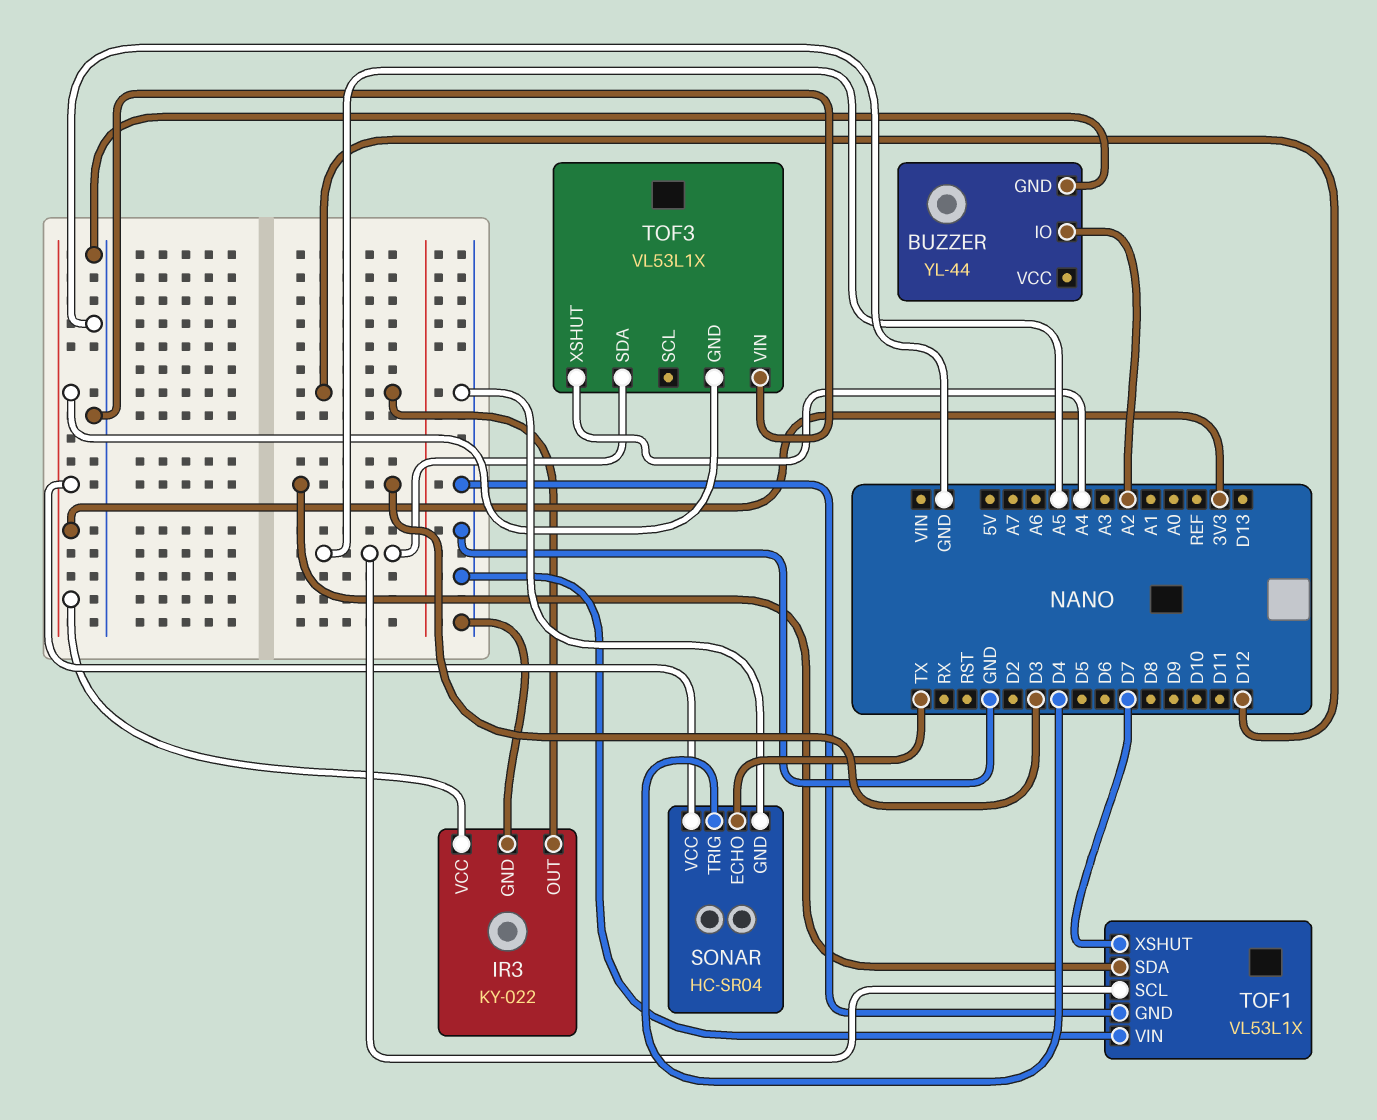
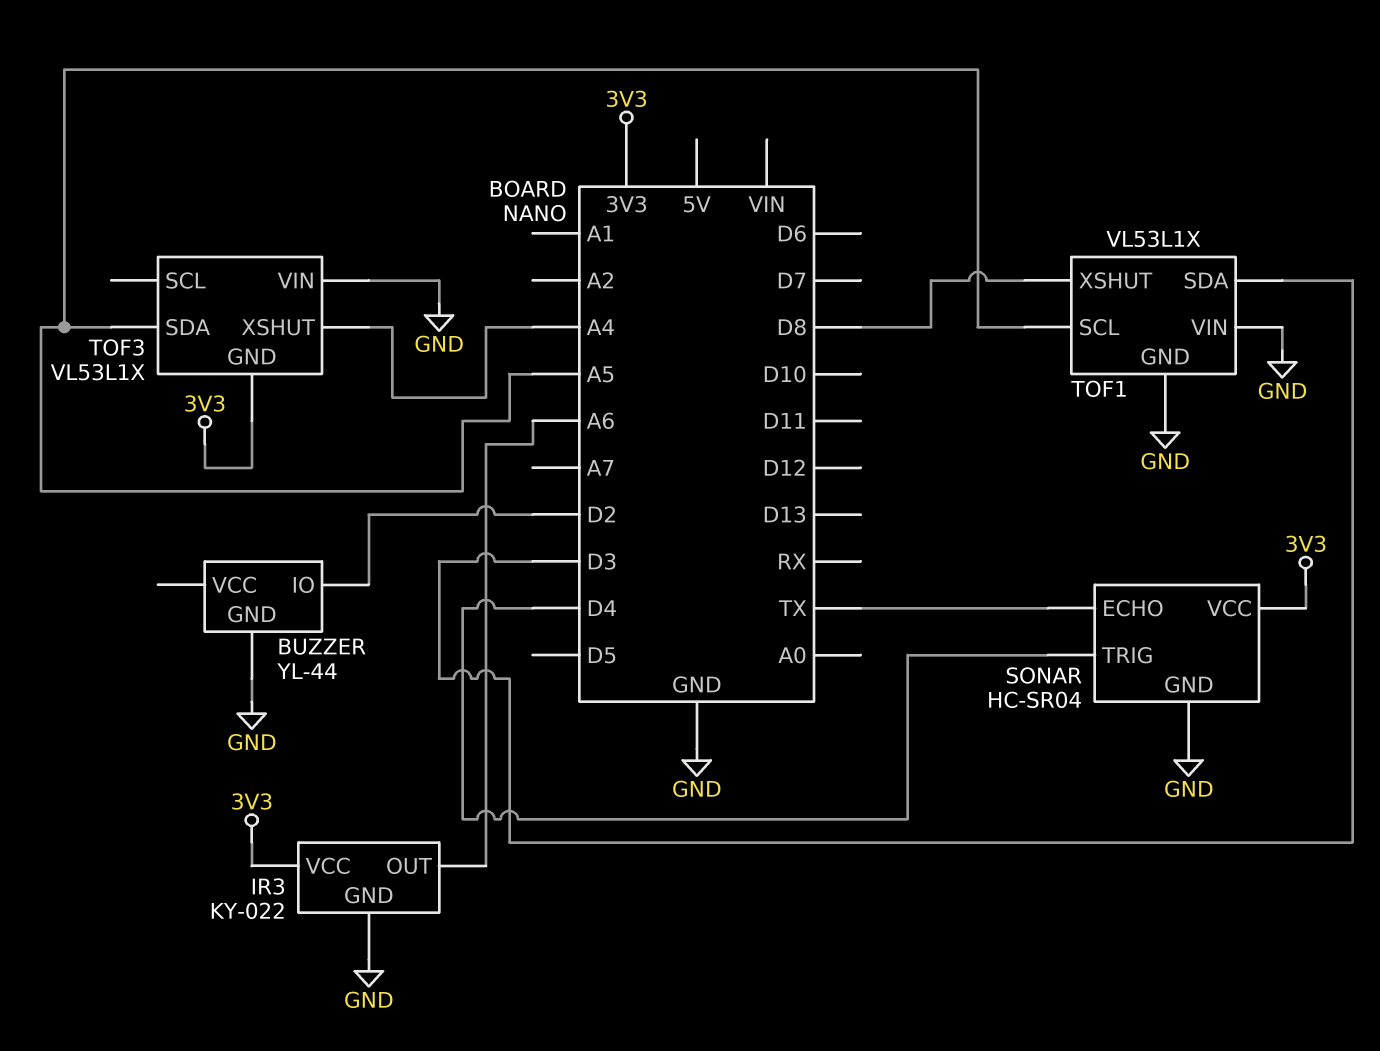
BUZZER pin IO: A2 -> D2
IR3 pin OUT: D12 -> A6
TOF1 pin XSHUT: D7 -> D8

